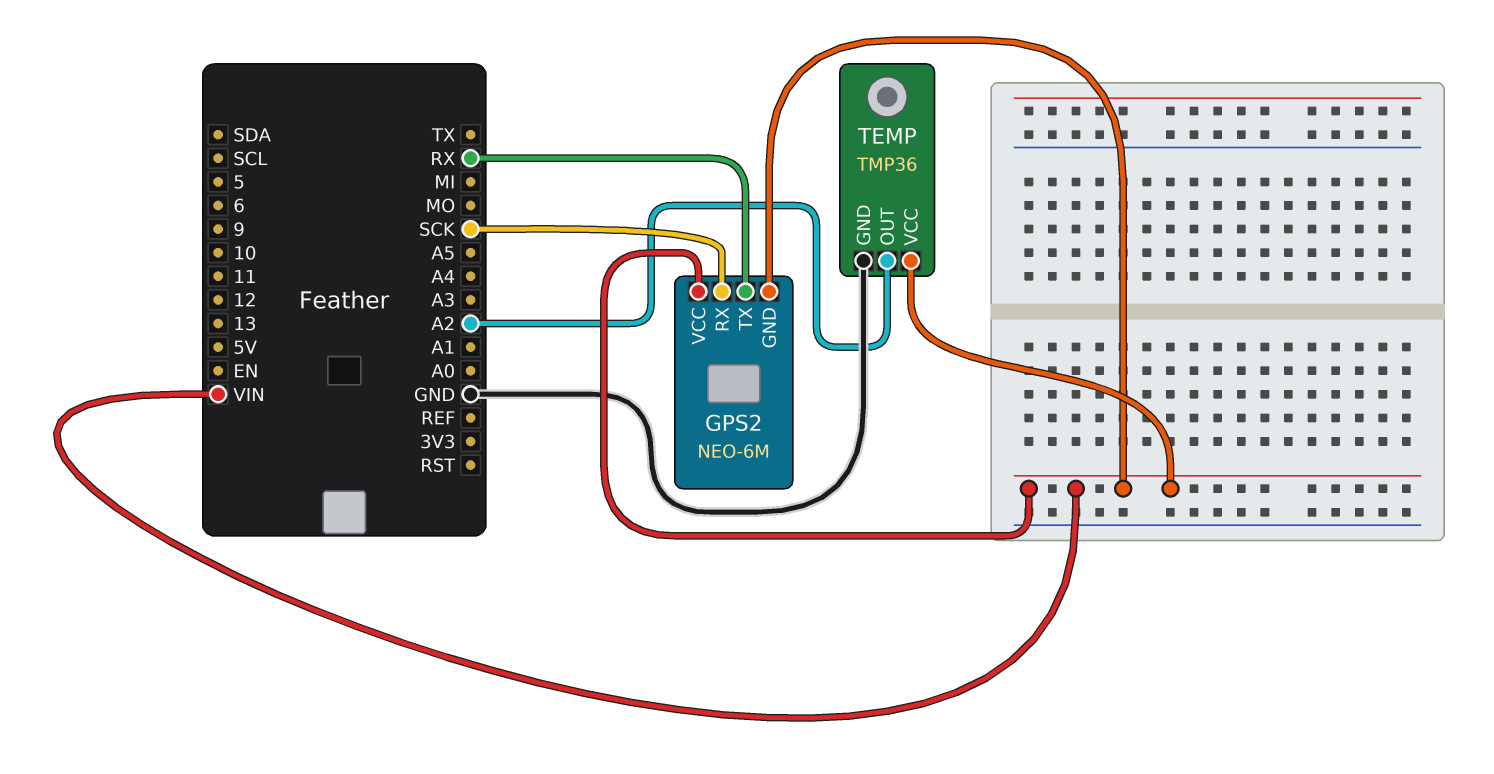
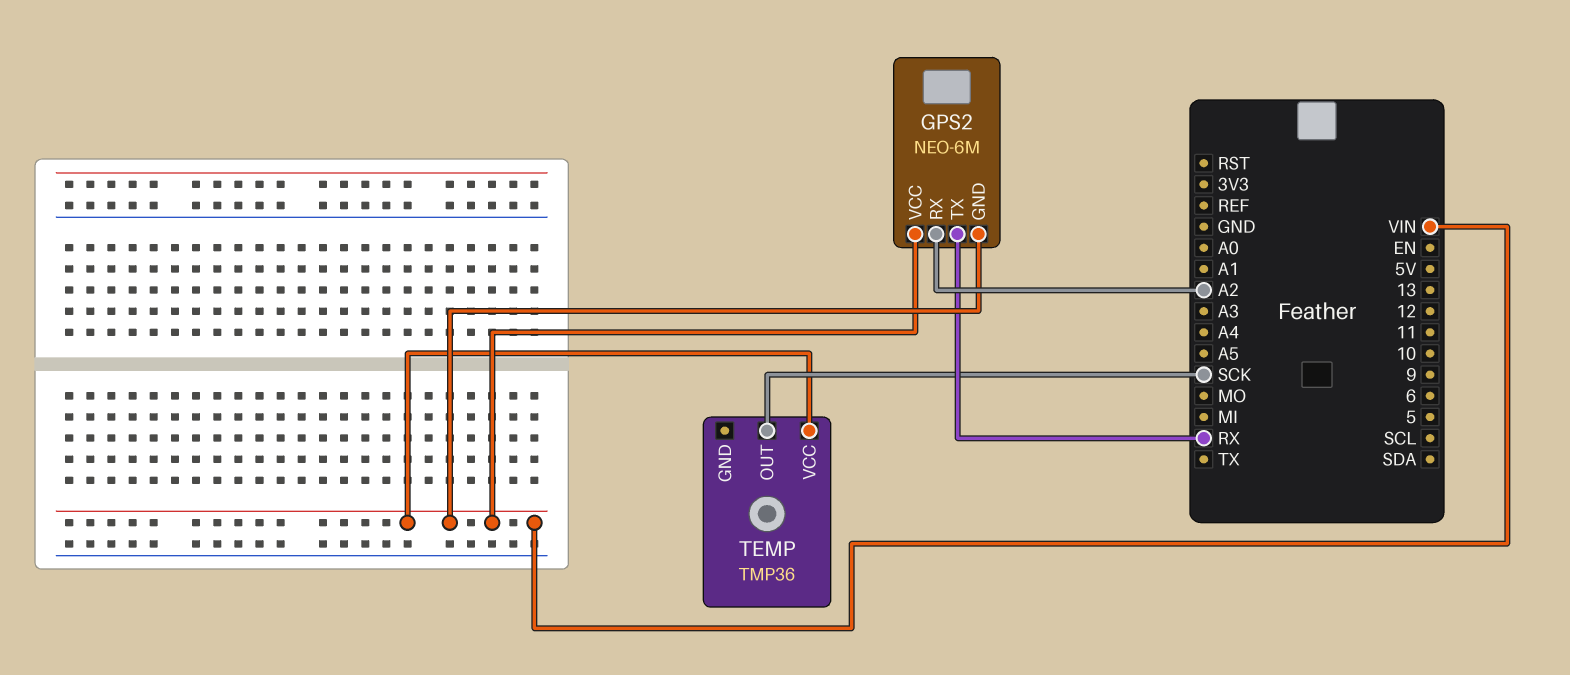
GPS2 pin RX: SCK -> A2
TEMP pin GND: GND -> none
TEMP pin OUT: A2 -> SCK

